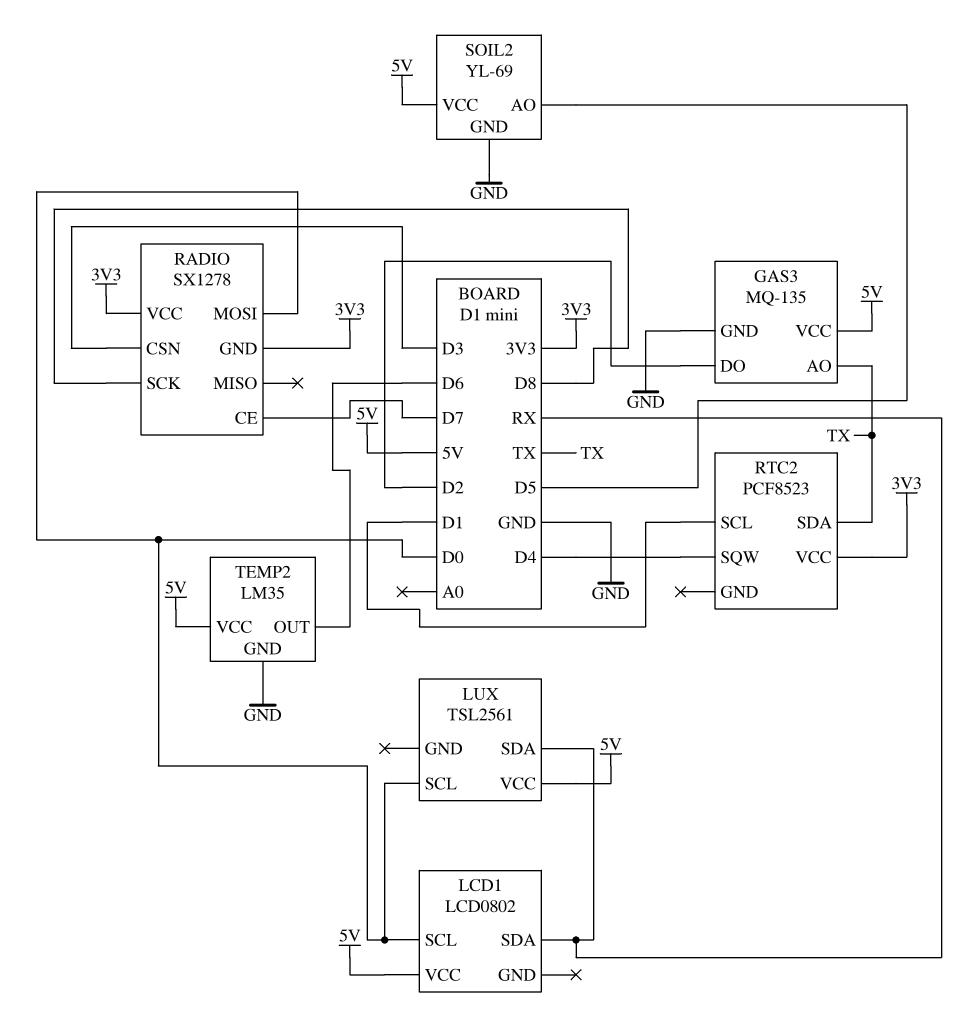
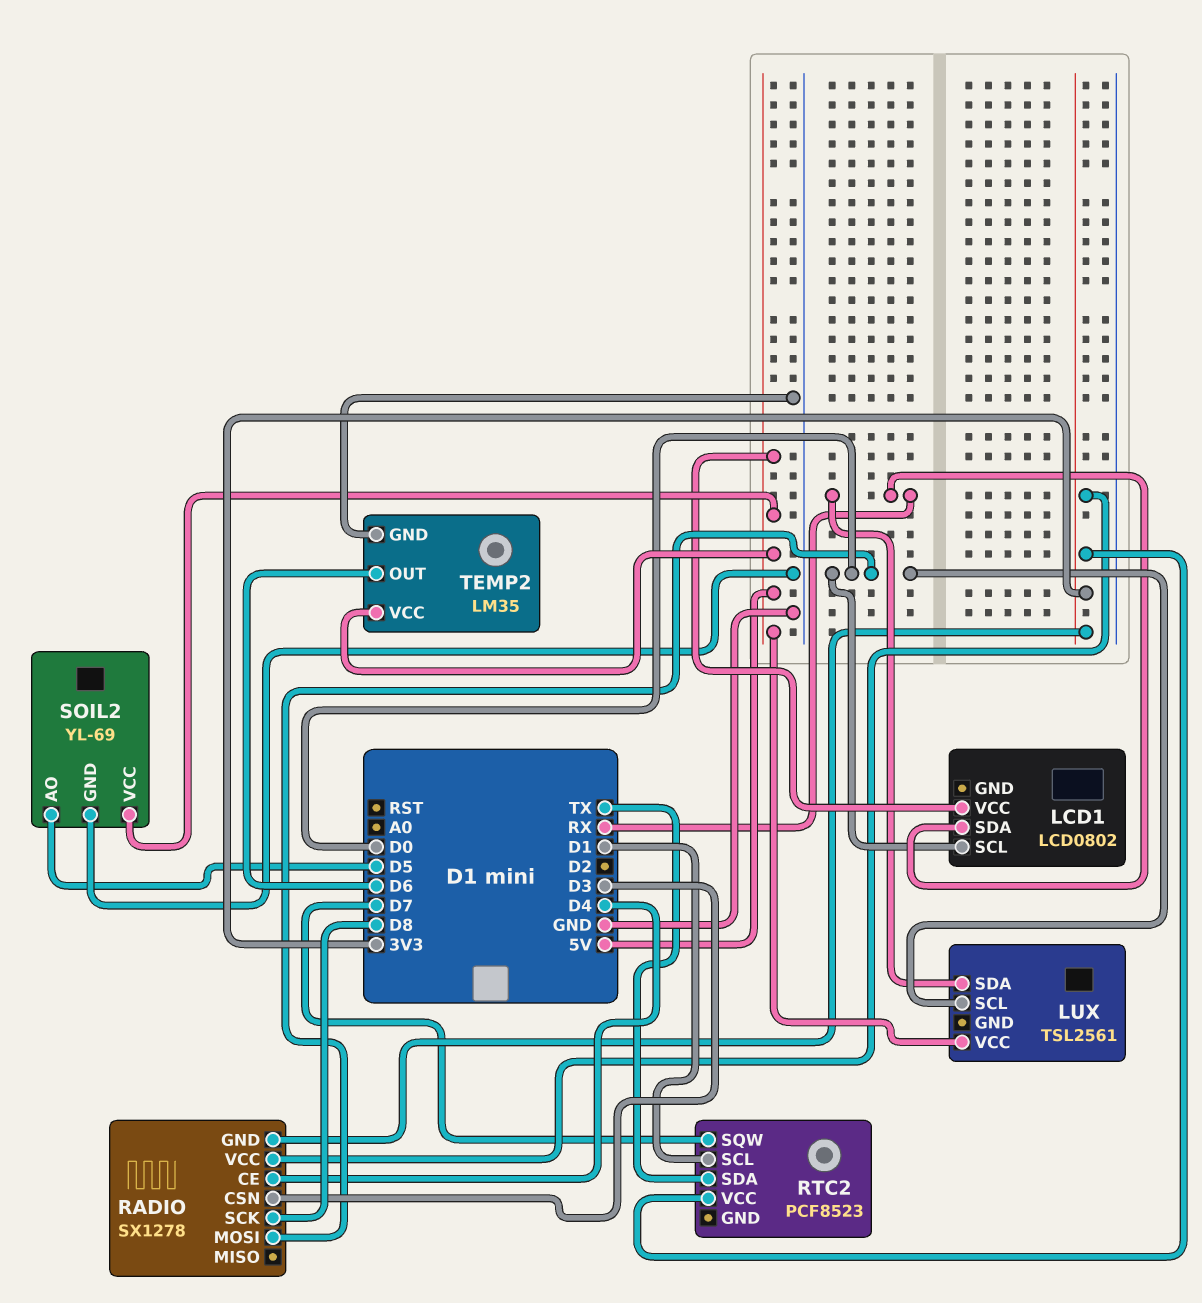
GAS3: MQ-135 -> none
GAS3 pin AO: TX -> none
GAS3 pin DO: D2 -> none
GAS3 pin GND: GND -> none
GAS3 pin VCC: 5V -> none
RADIO pin CE: D7 -> D4
RTC2 pin SQW: D4 -> D7

